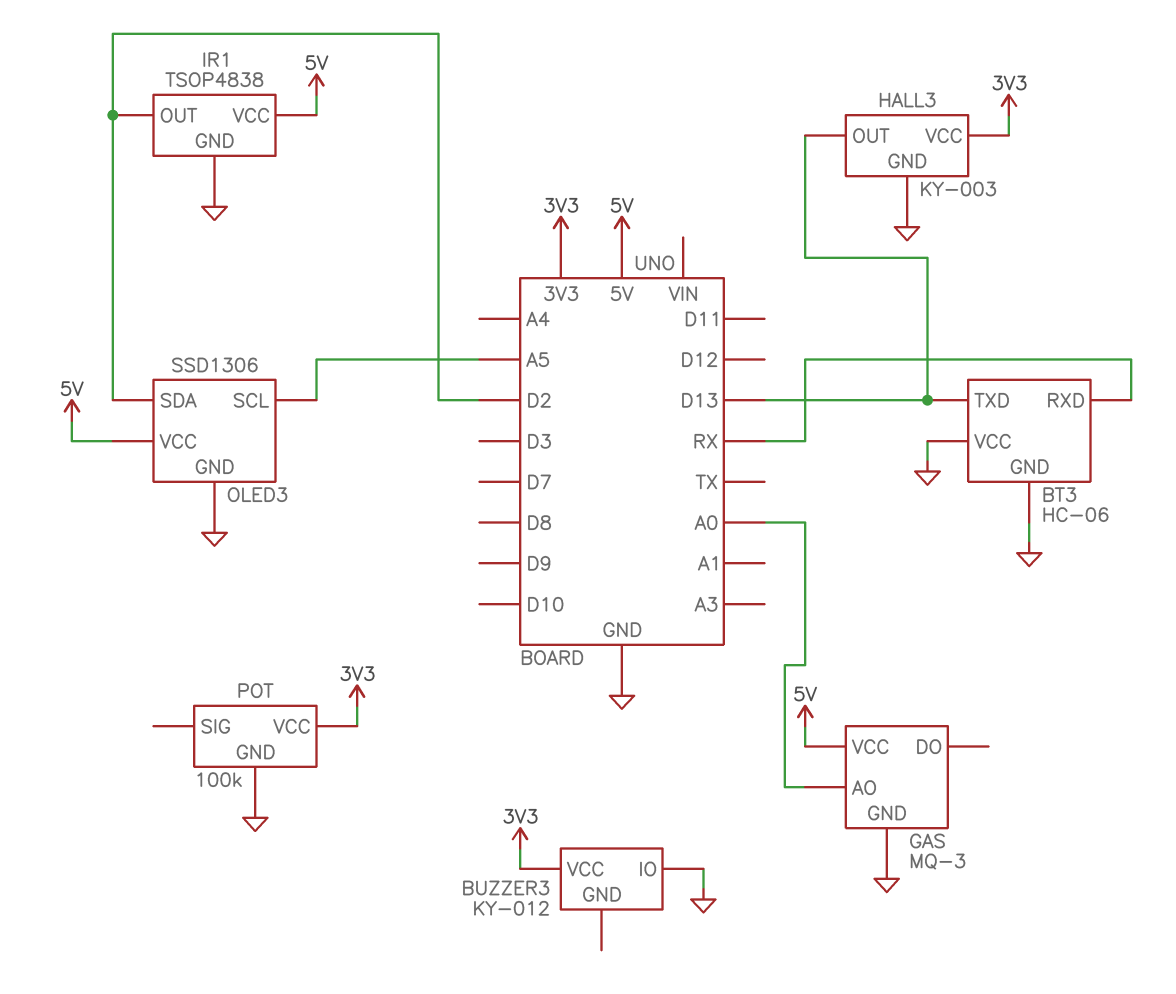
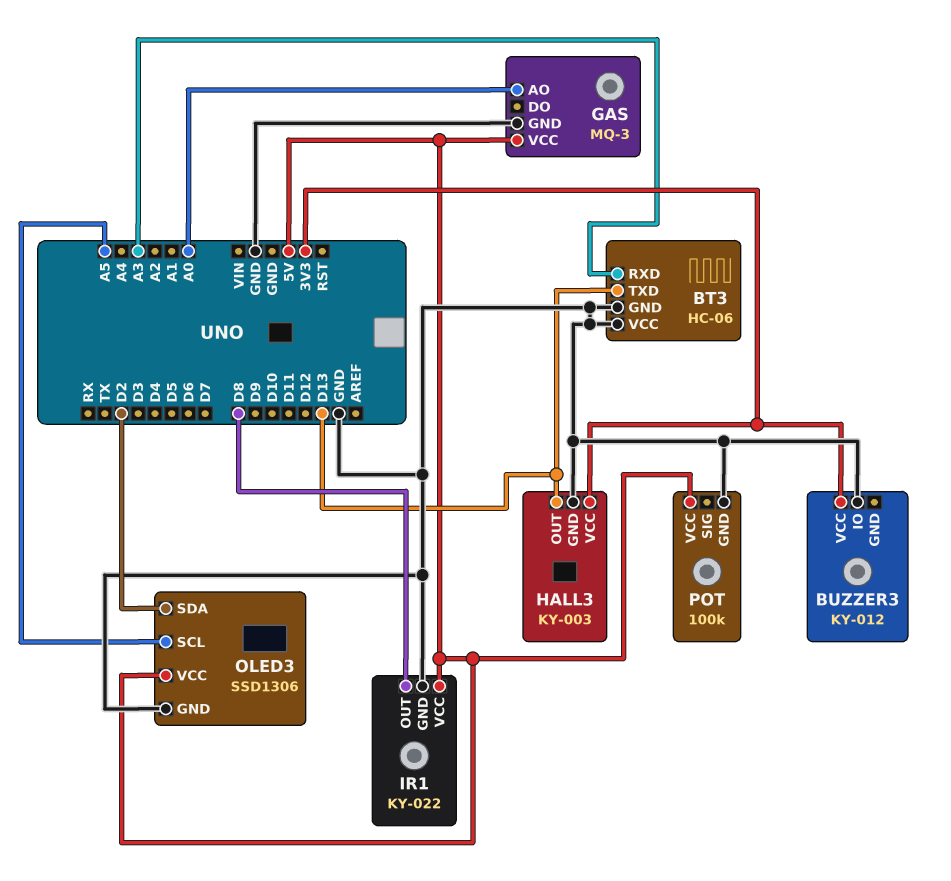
BT3 pin RXD: RX -> A3
IR1: TSOP4838 -> KY-022
IR1 pin OUT: D2 -> D8
POT pin VCC: 3V3 -> 5V

